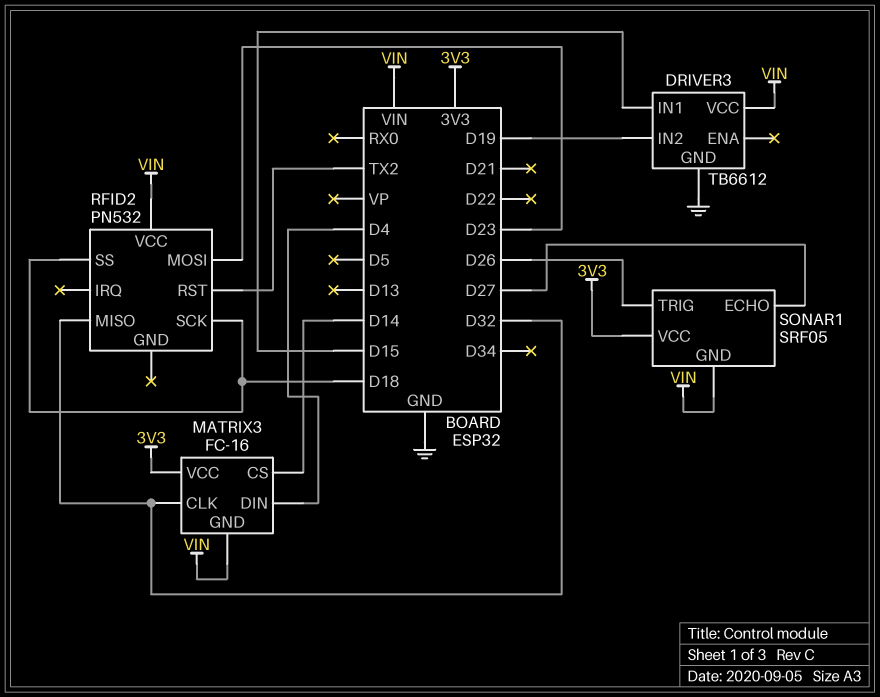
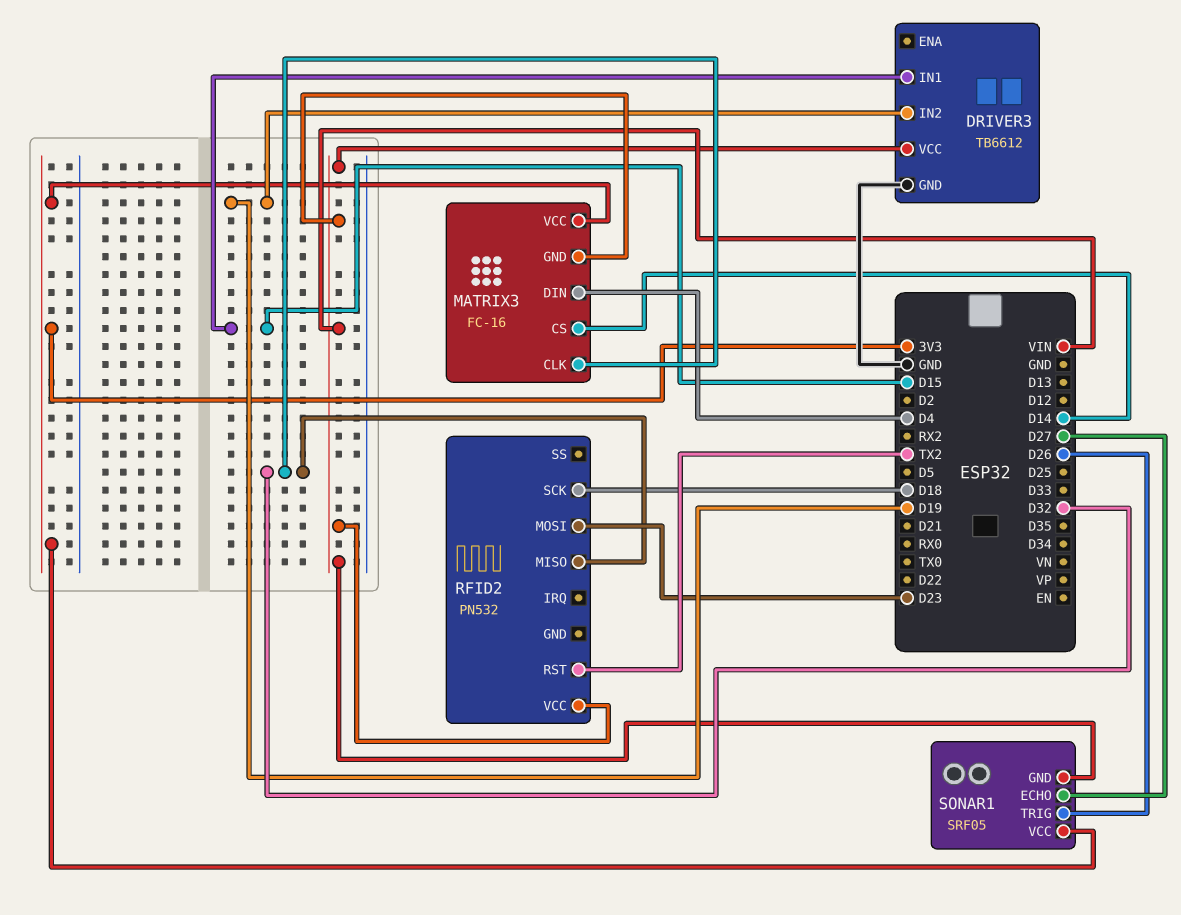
RFID2 pin SS: D18 -> none

